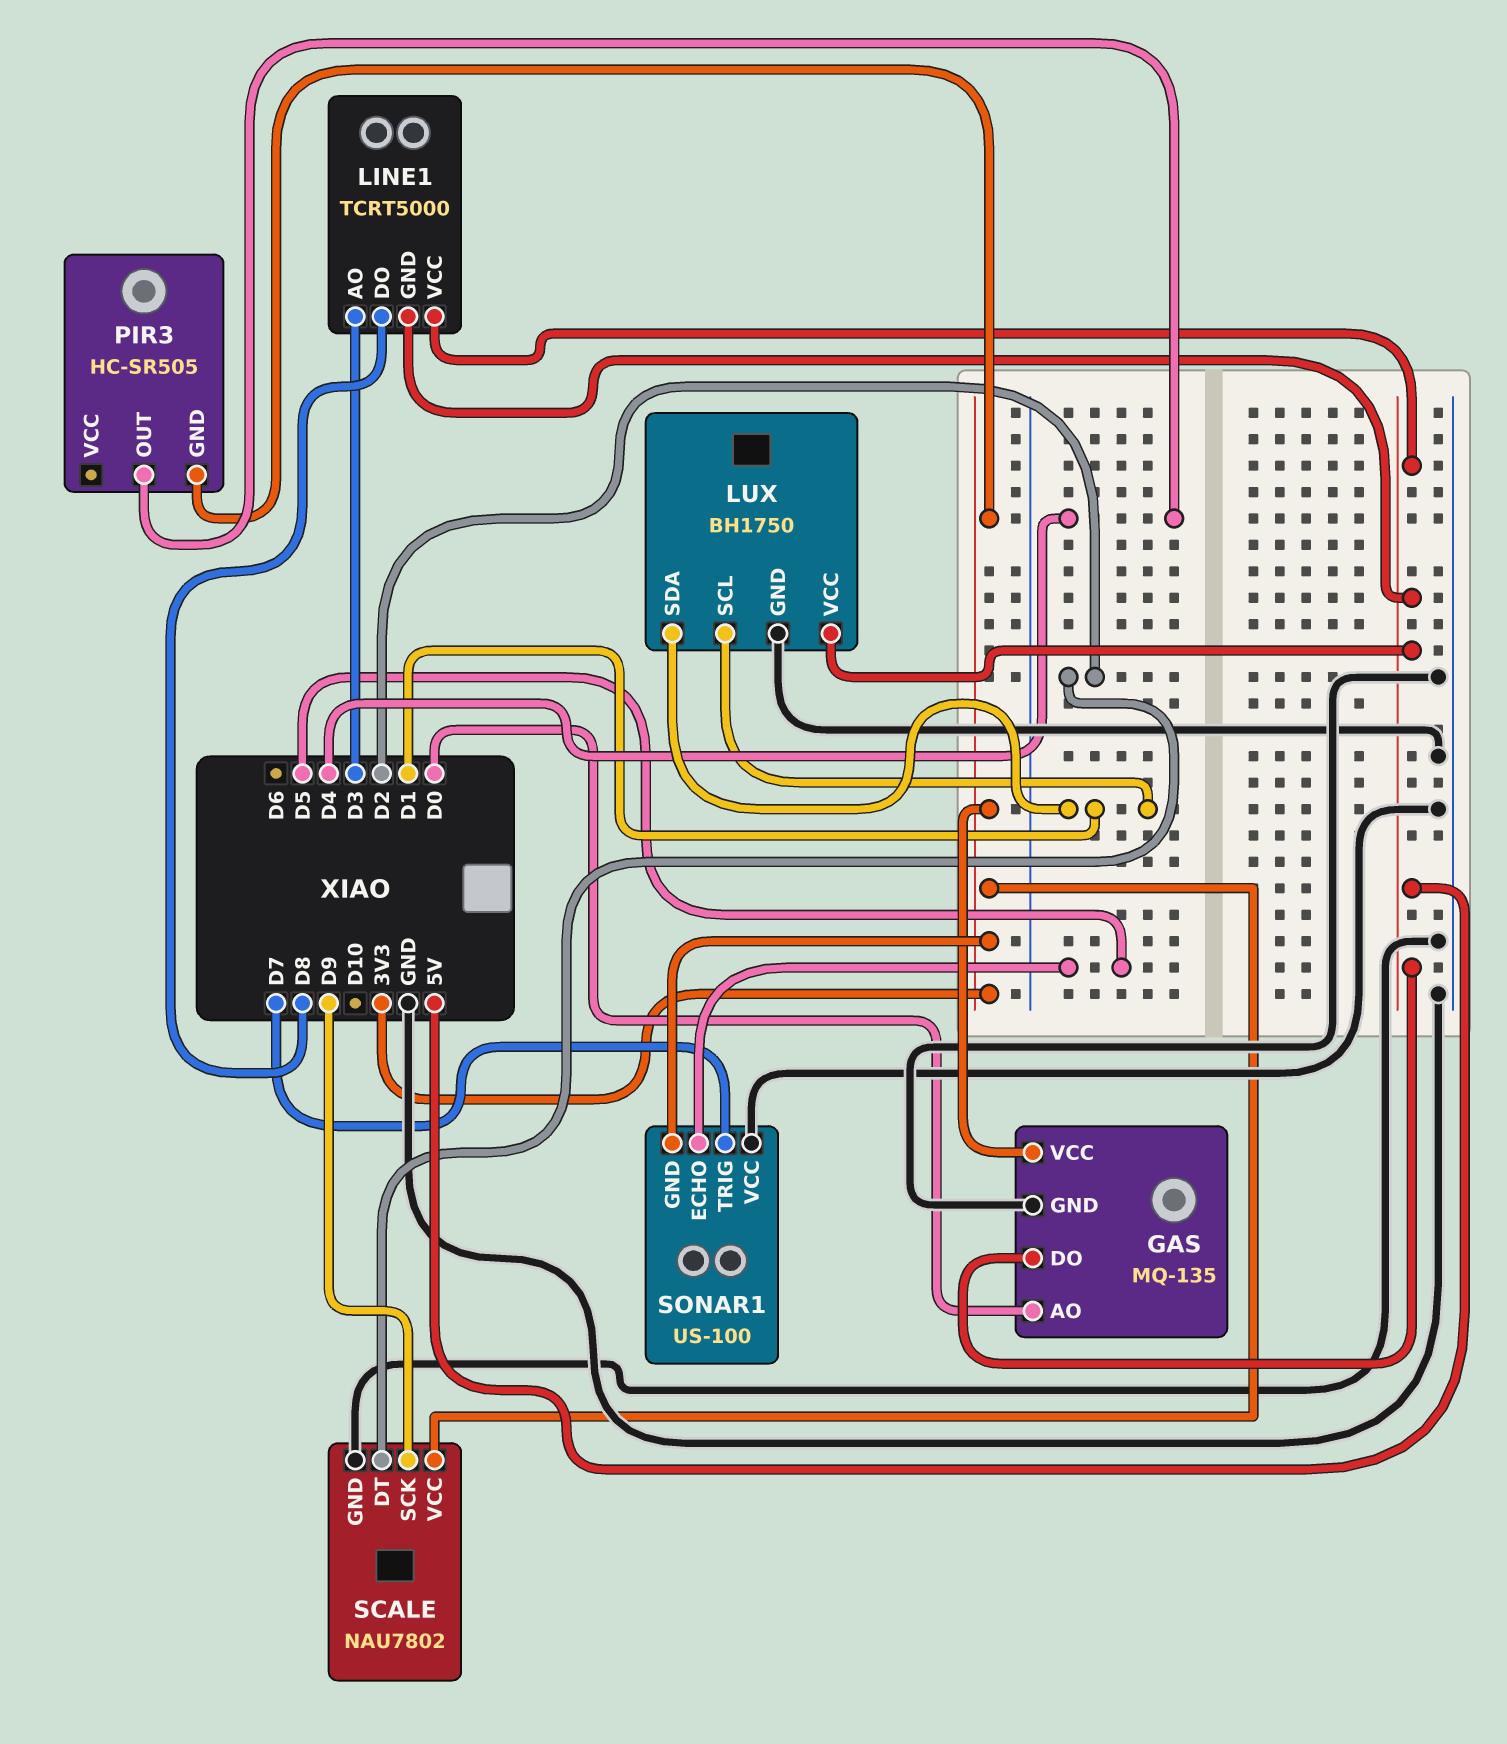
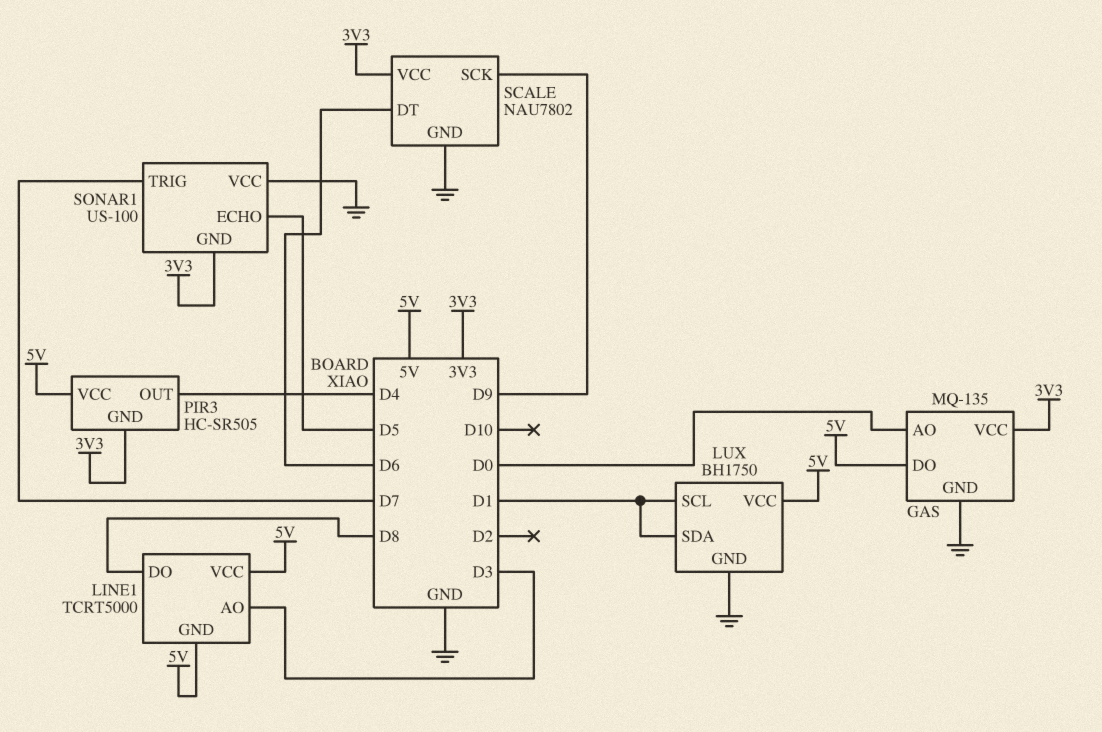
PIR3 pin VCC: none -> 5V
SCALE pin DT: D2 -> D6

